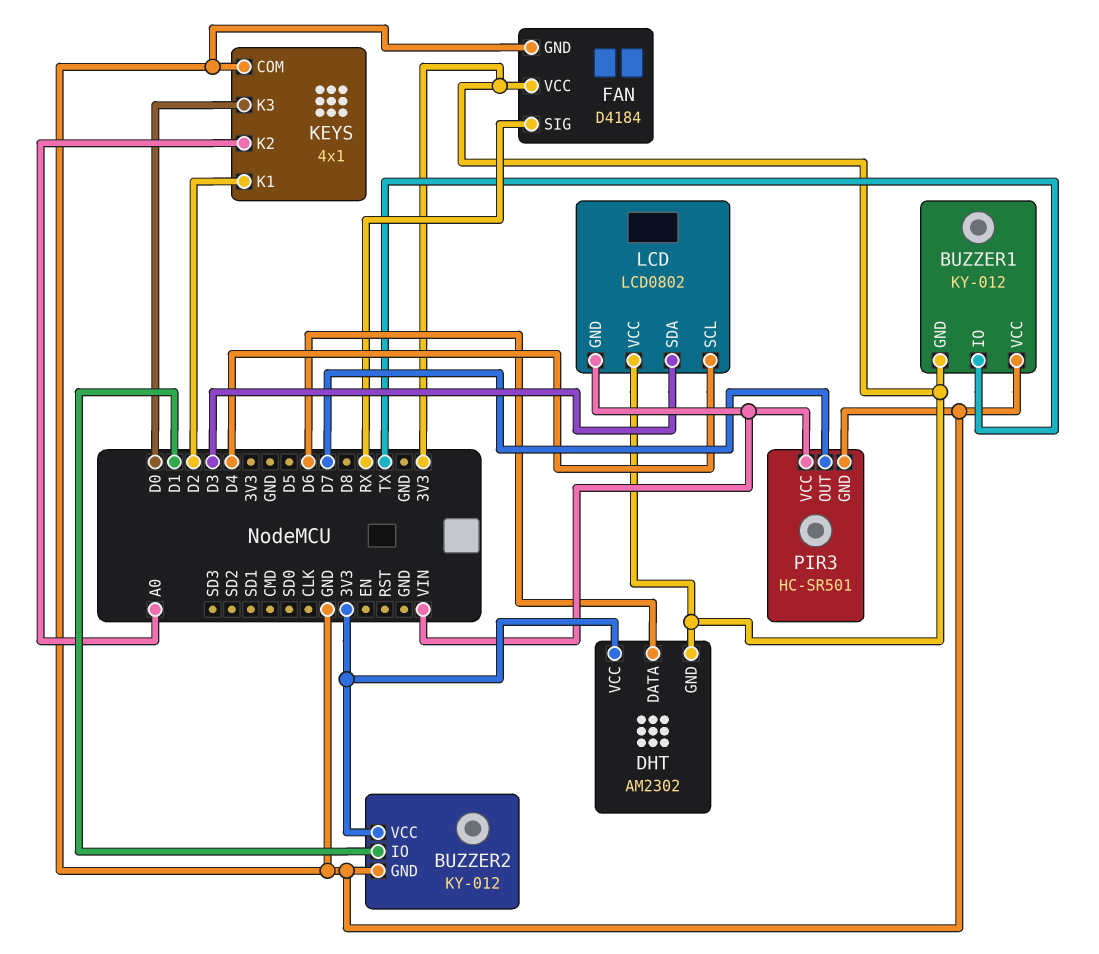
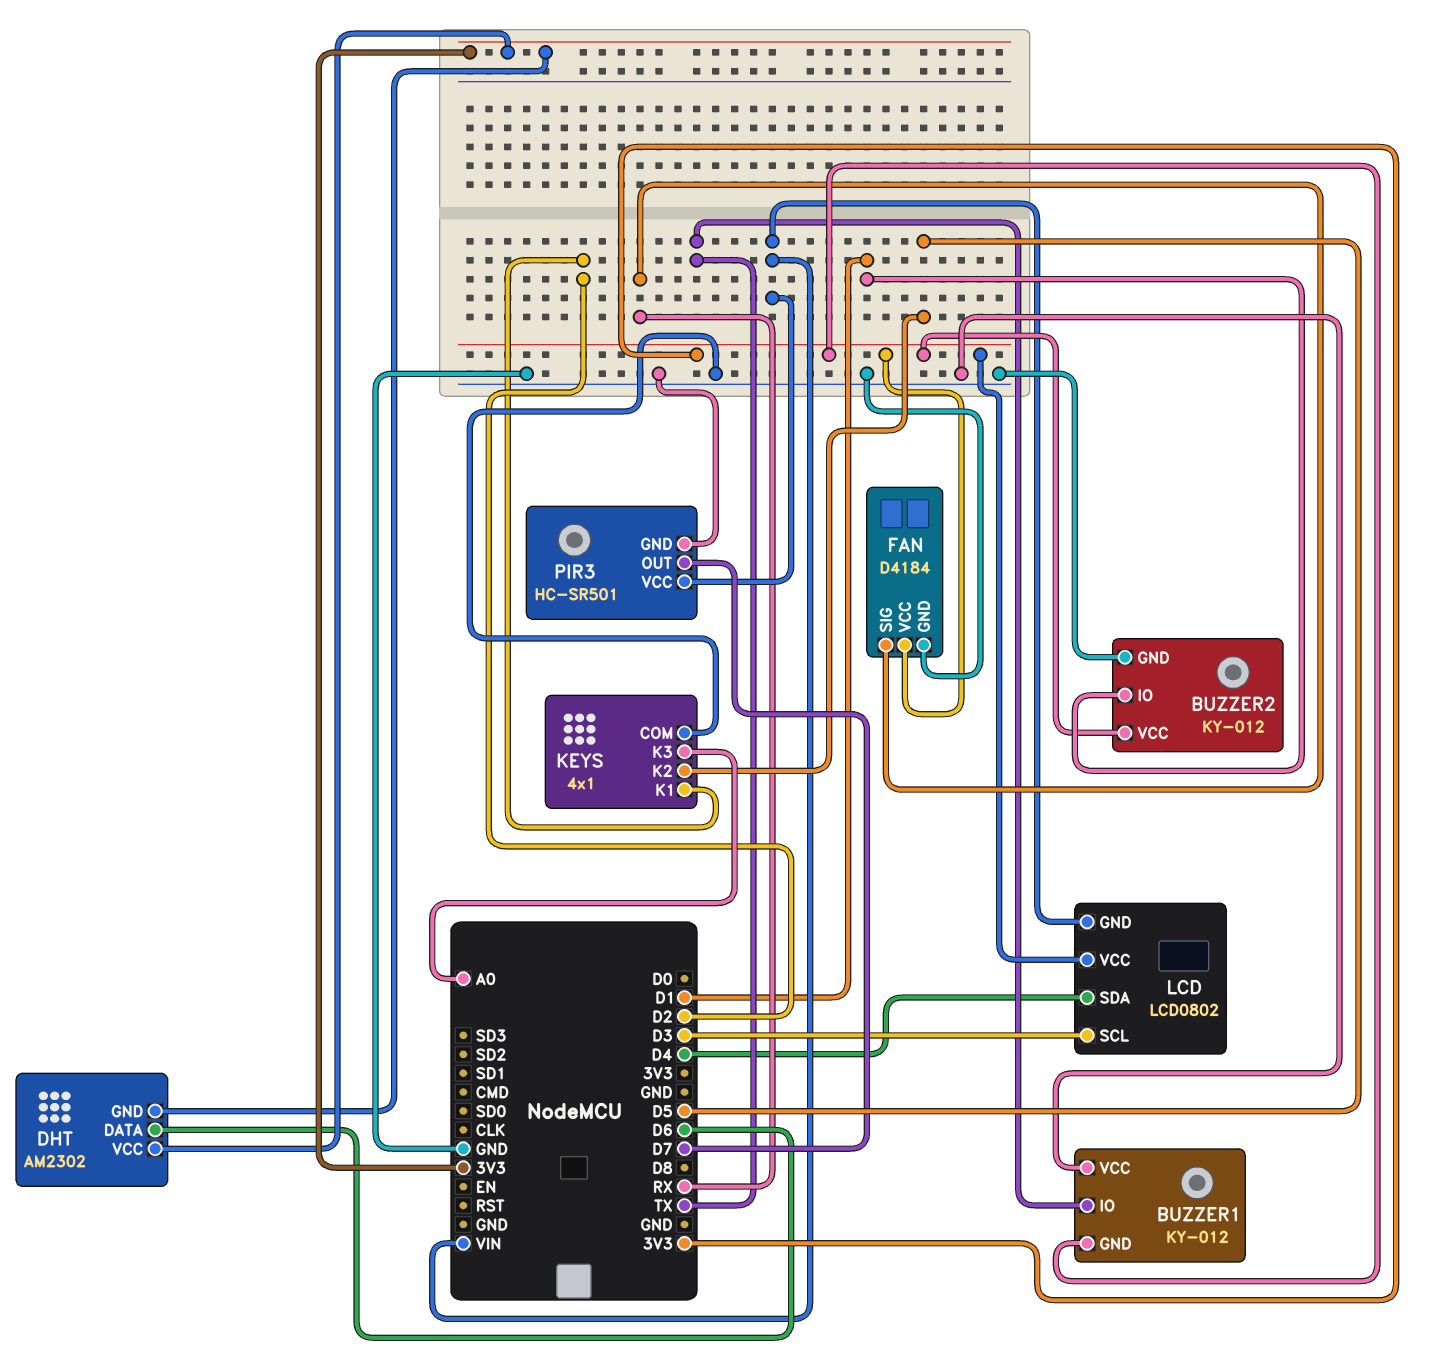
KEYS pin K2: A0 -> D5
KEYS pin K3: D0 -> A0
LCD pin SCL: D4 -> D3
LCD pin SDA: D3 -> D4

